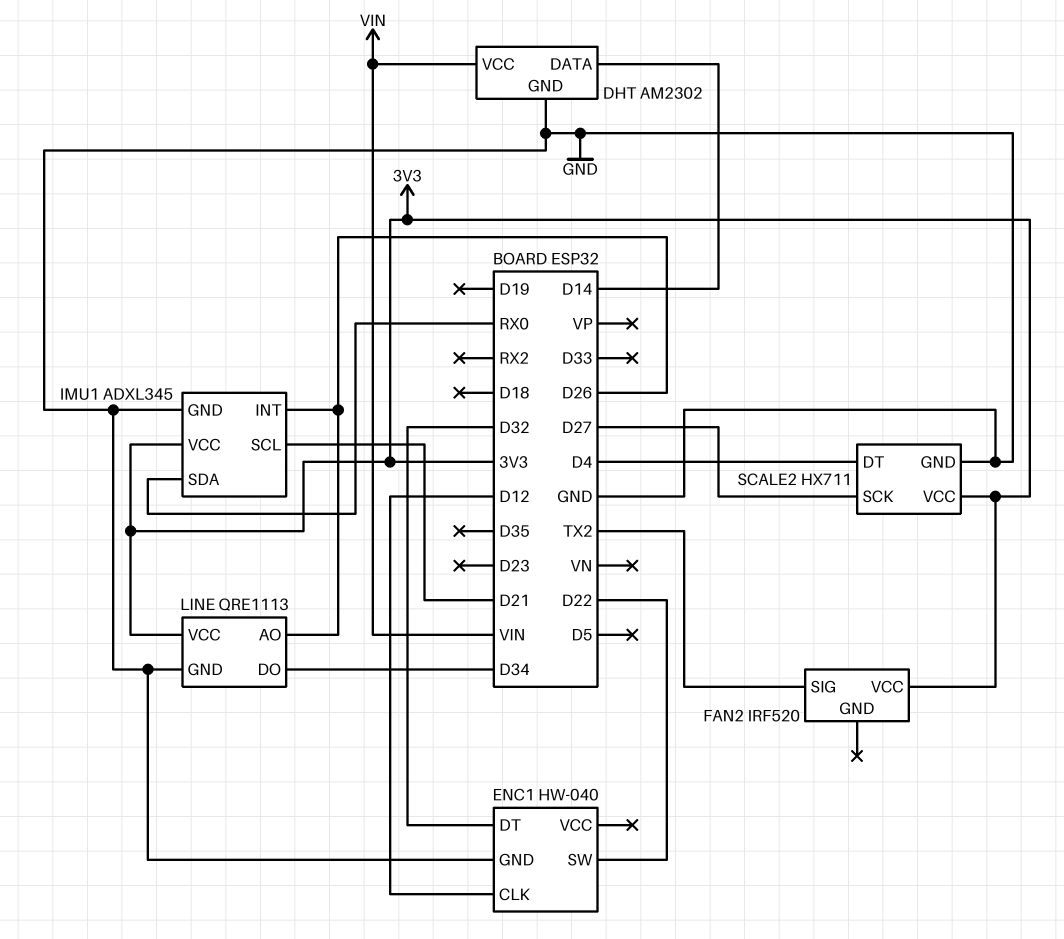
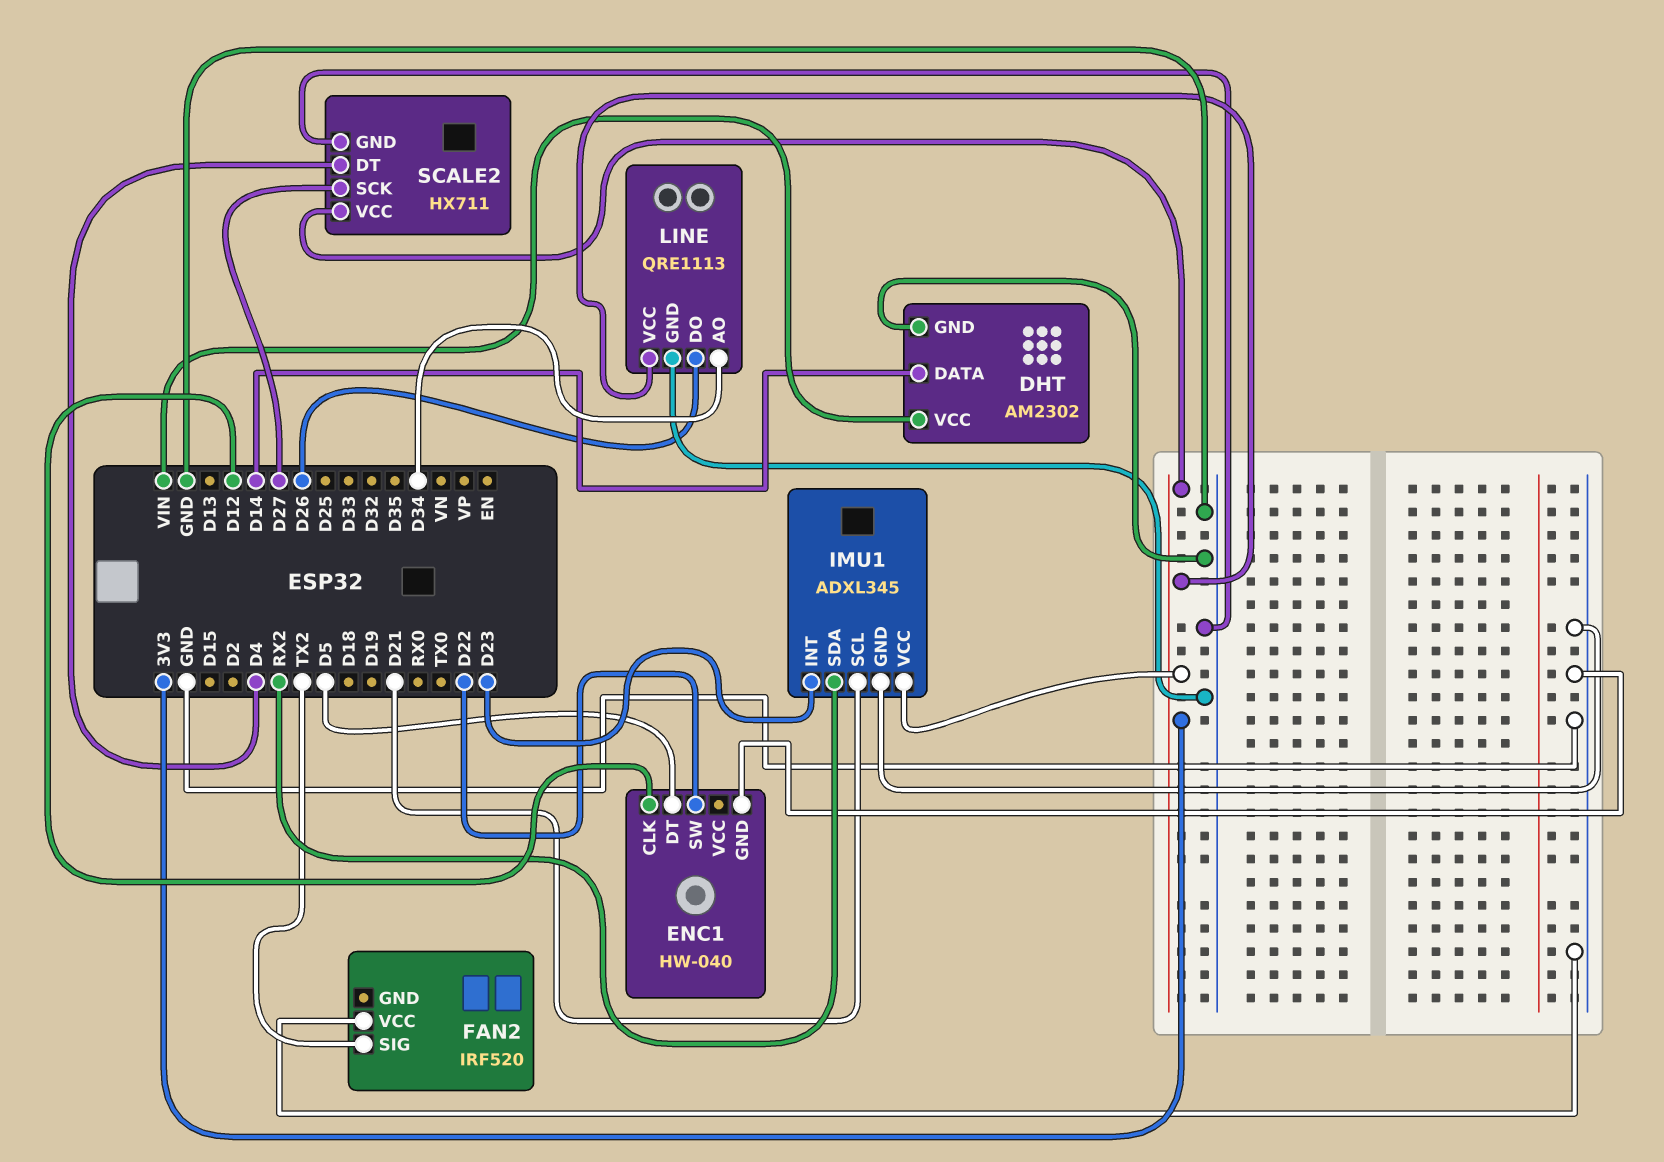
ENC1 pin DT: D32 -> D5
FAN2 pin VCC: 3V3 -> GND
IMU1 pin INT: D26 -> D23
IMU1 pin SDA: RX0 -> RX2
LINE pin AO: D26 -> D34
LINE pin DO: D34 -> D26

